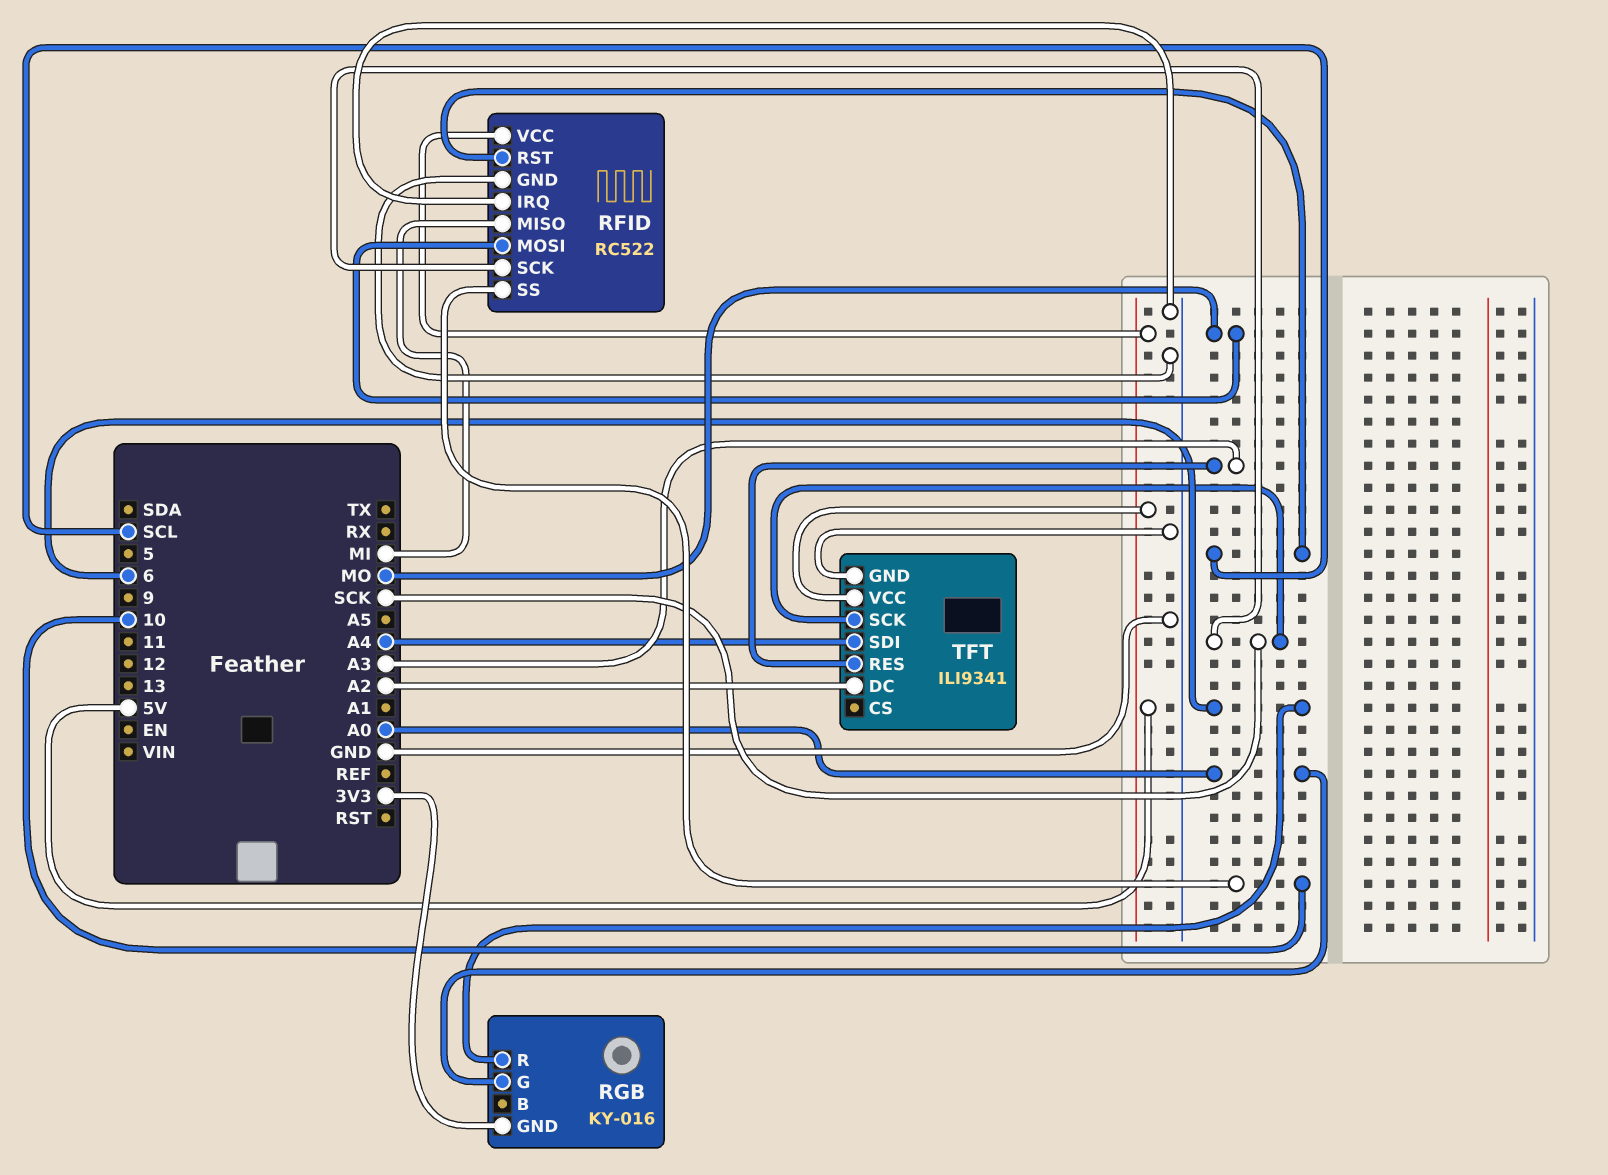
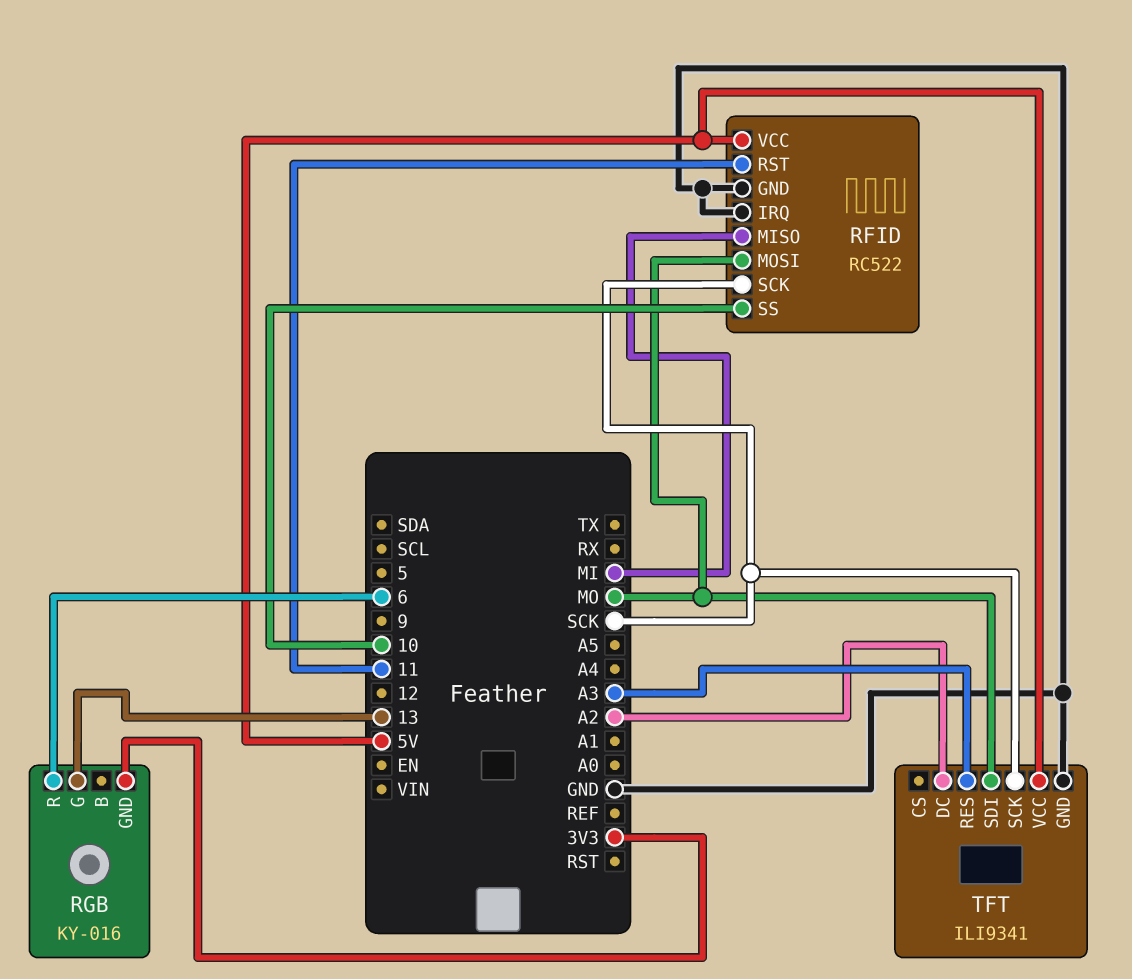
RFID pin RST: SCL -> 11
RGB pin G: A0 -> 13
TFT pin SDI: A4 -> MO

